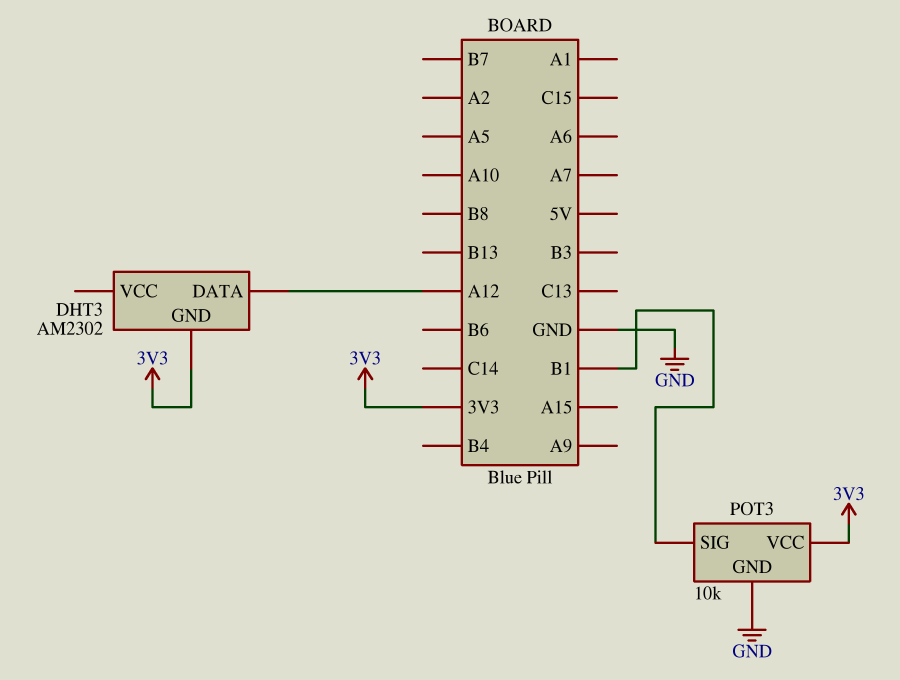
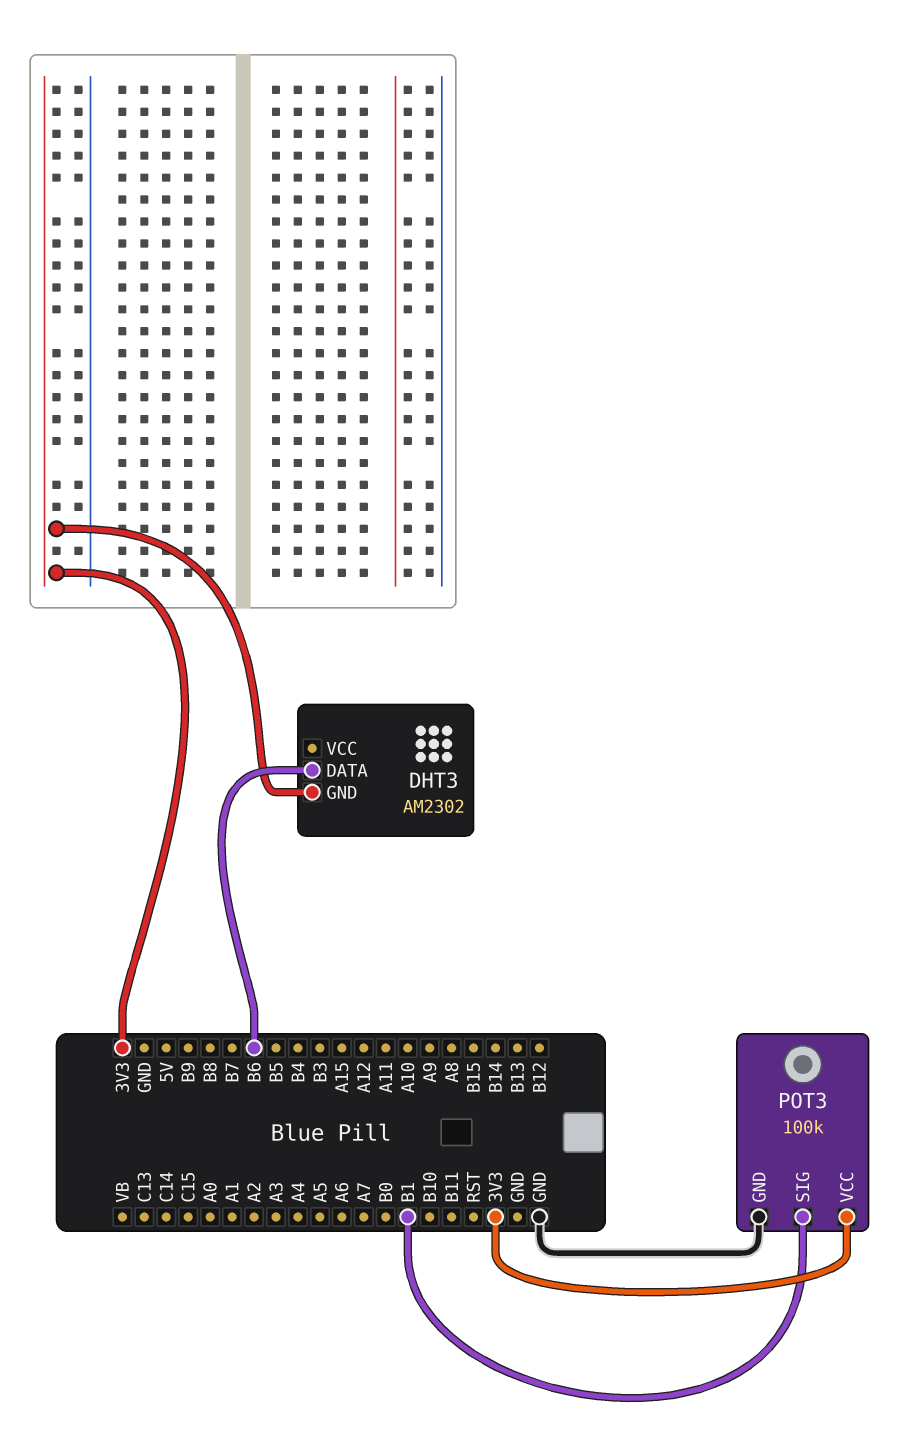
DHT3 pin DATA: A12 -> B6
POT3: 10k -> 100k

